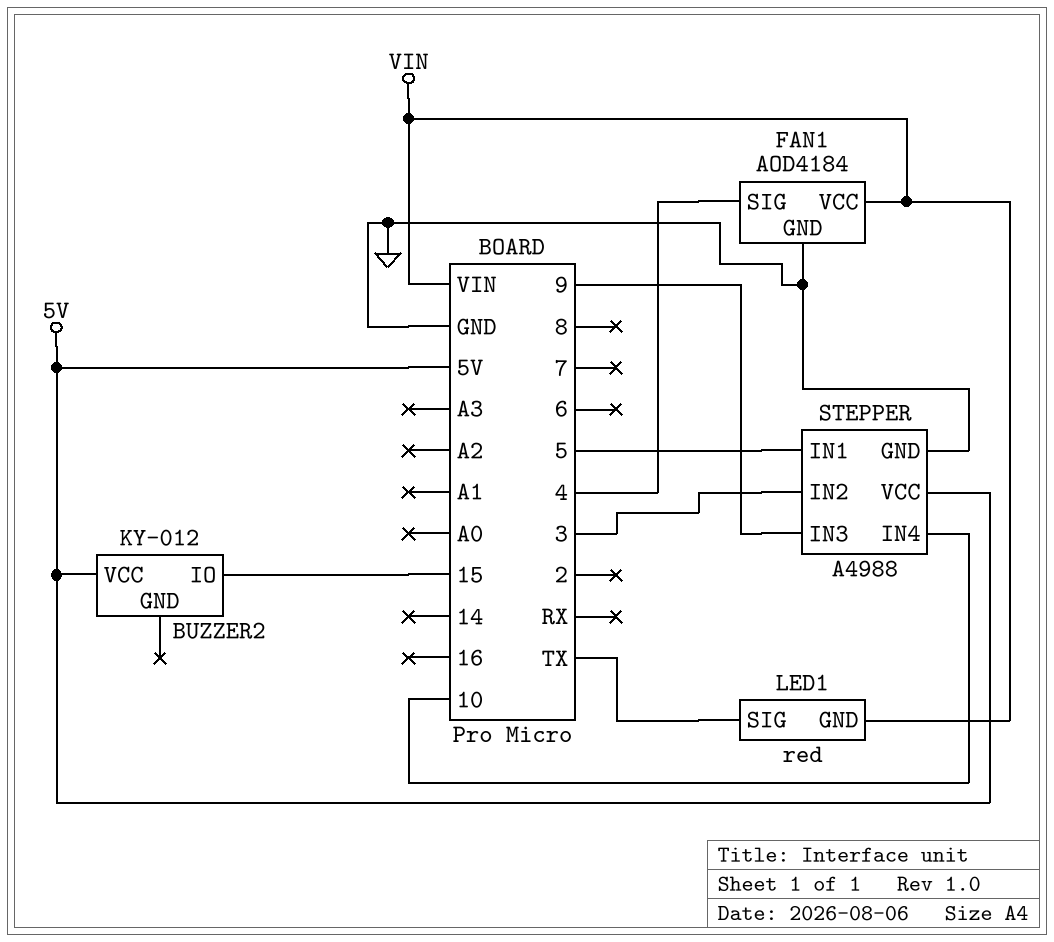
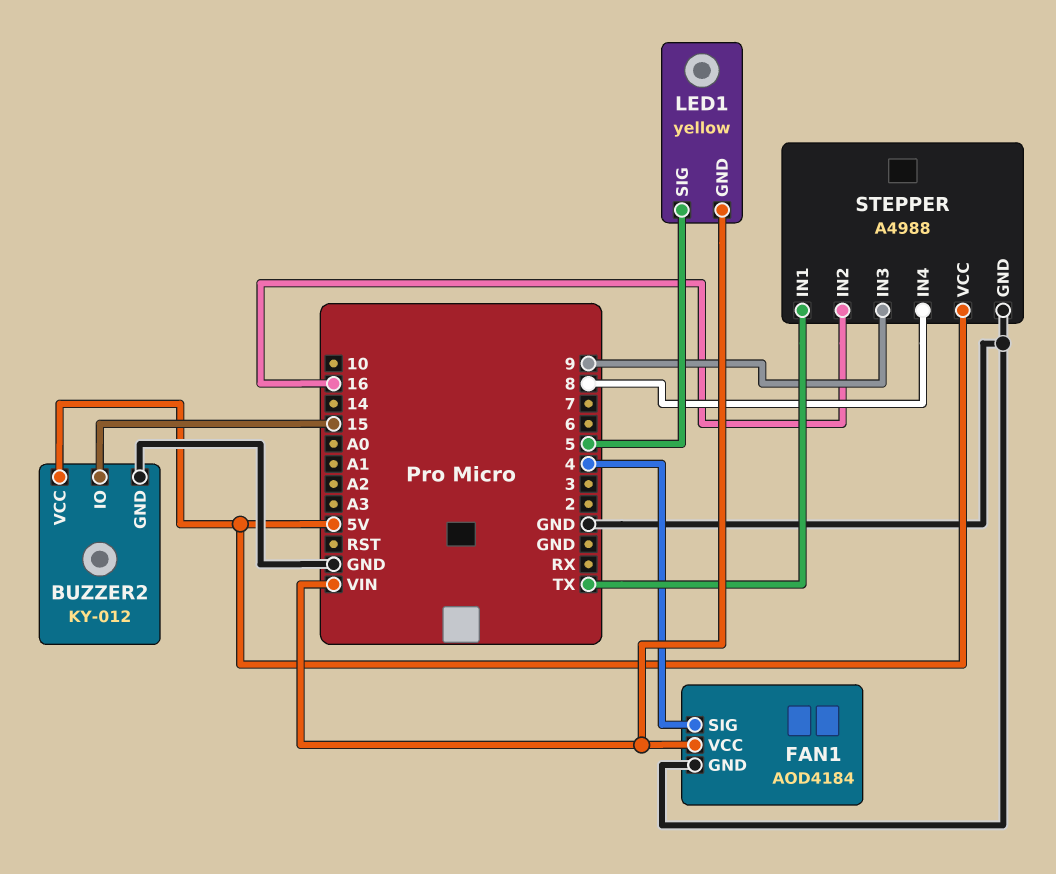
BUZZER2 pin GND: none -> GND
LED1: red -> yellow
LED1 pin SIG: TX -> 5
STEPPER pin IN1: 5 -> TX
STEPPER pin IN2: 3 -> 16
STEPPER pin IN4: 10 -> 8

